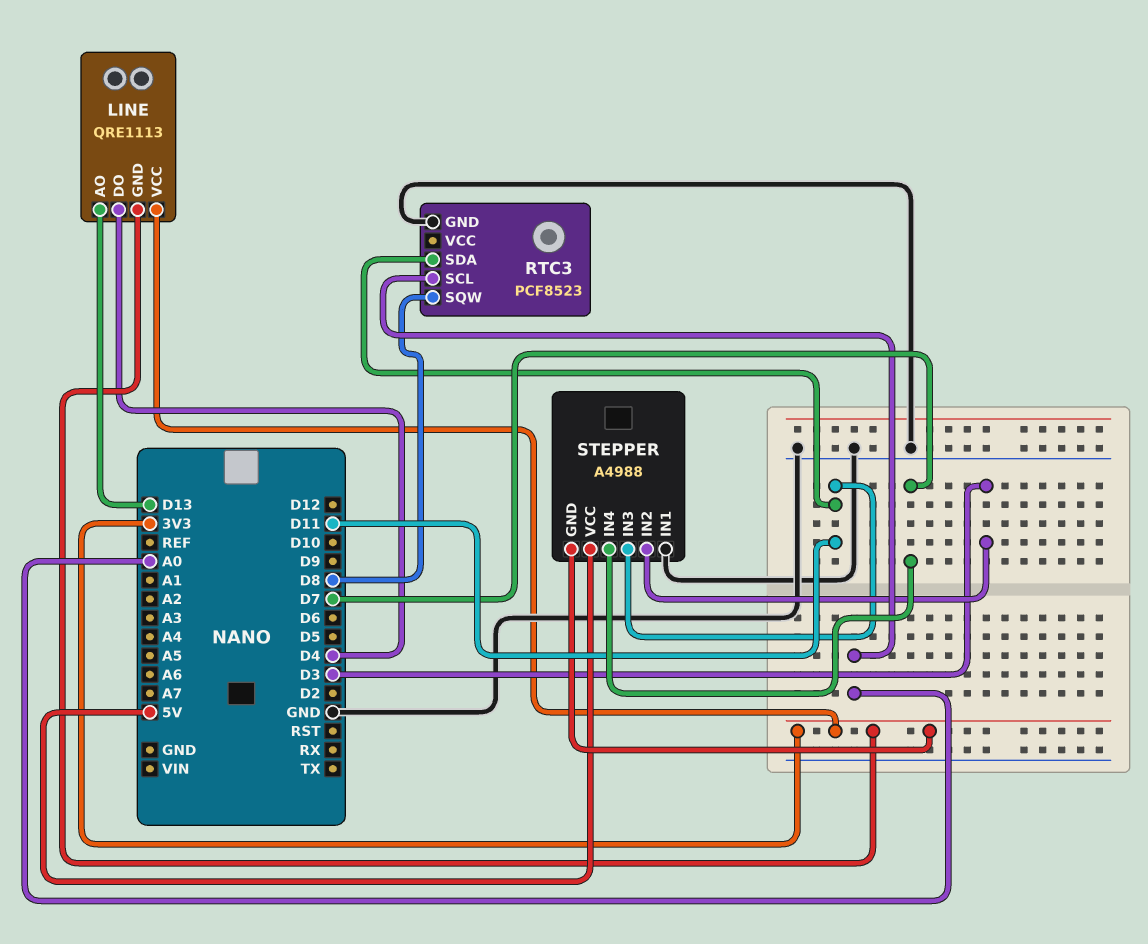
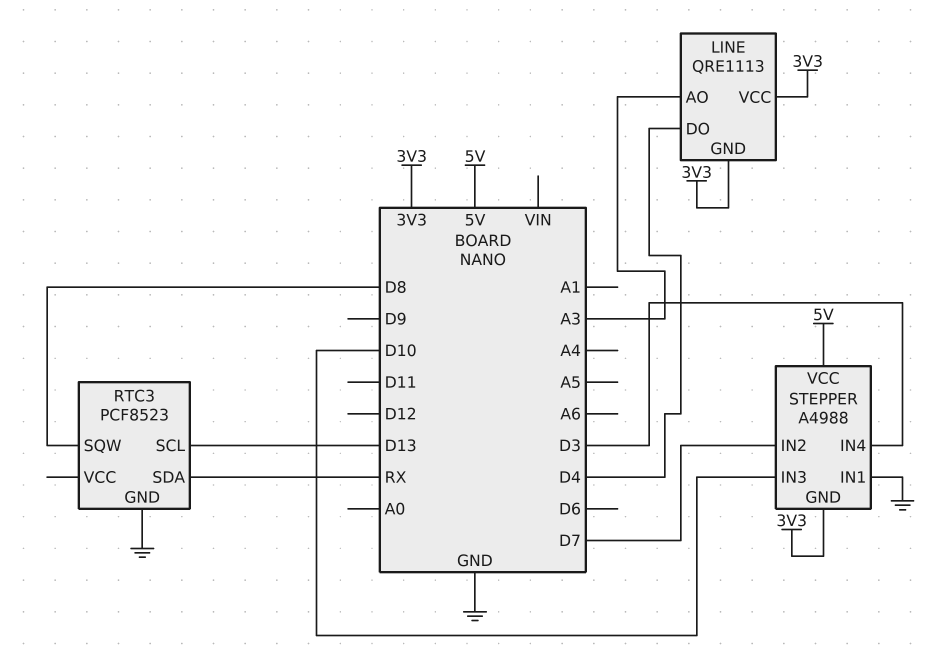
LINE pin AO: D13 -> A3
RTC3 pin SCL: A0 -> D13
RTC3 pin SDA: D11 -> RX
STEPPER pin IN2: D3 -> D7
STEPPER pin IN3: D11 -> D10
STEPPER pin IN4: D7 -> D3

